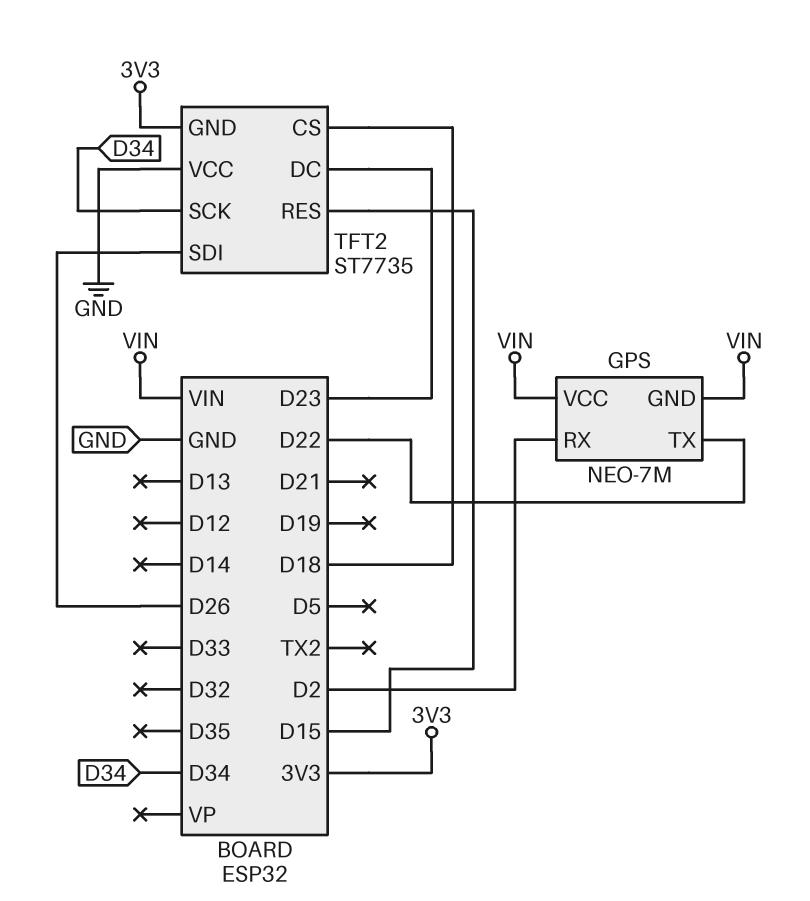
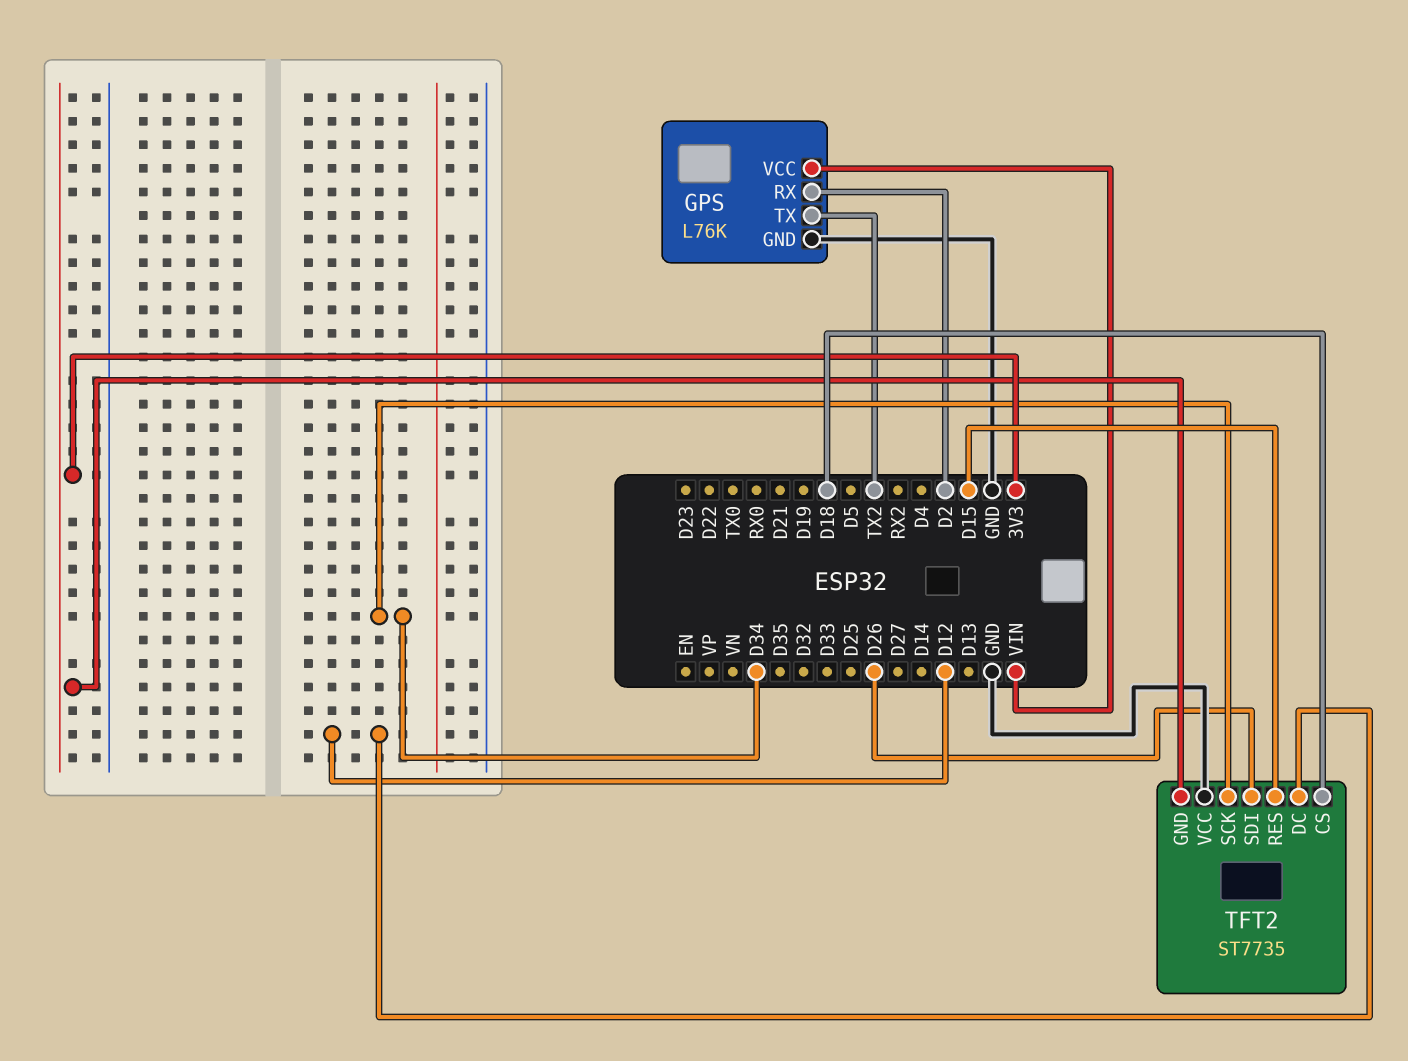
GPS: NEO-7M -> L76K
GPS pin GND: VIN -> GND
GPS pin TX: D22 -> TX2
TFT2 pin DC: D23 -> D12

